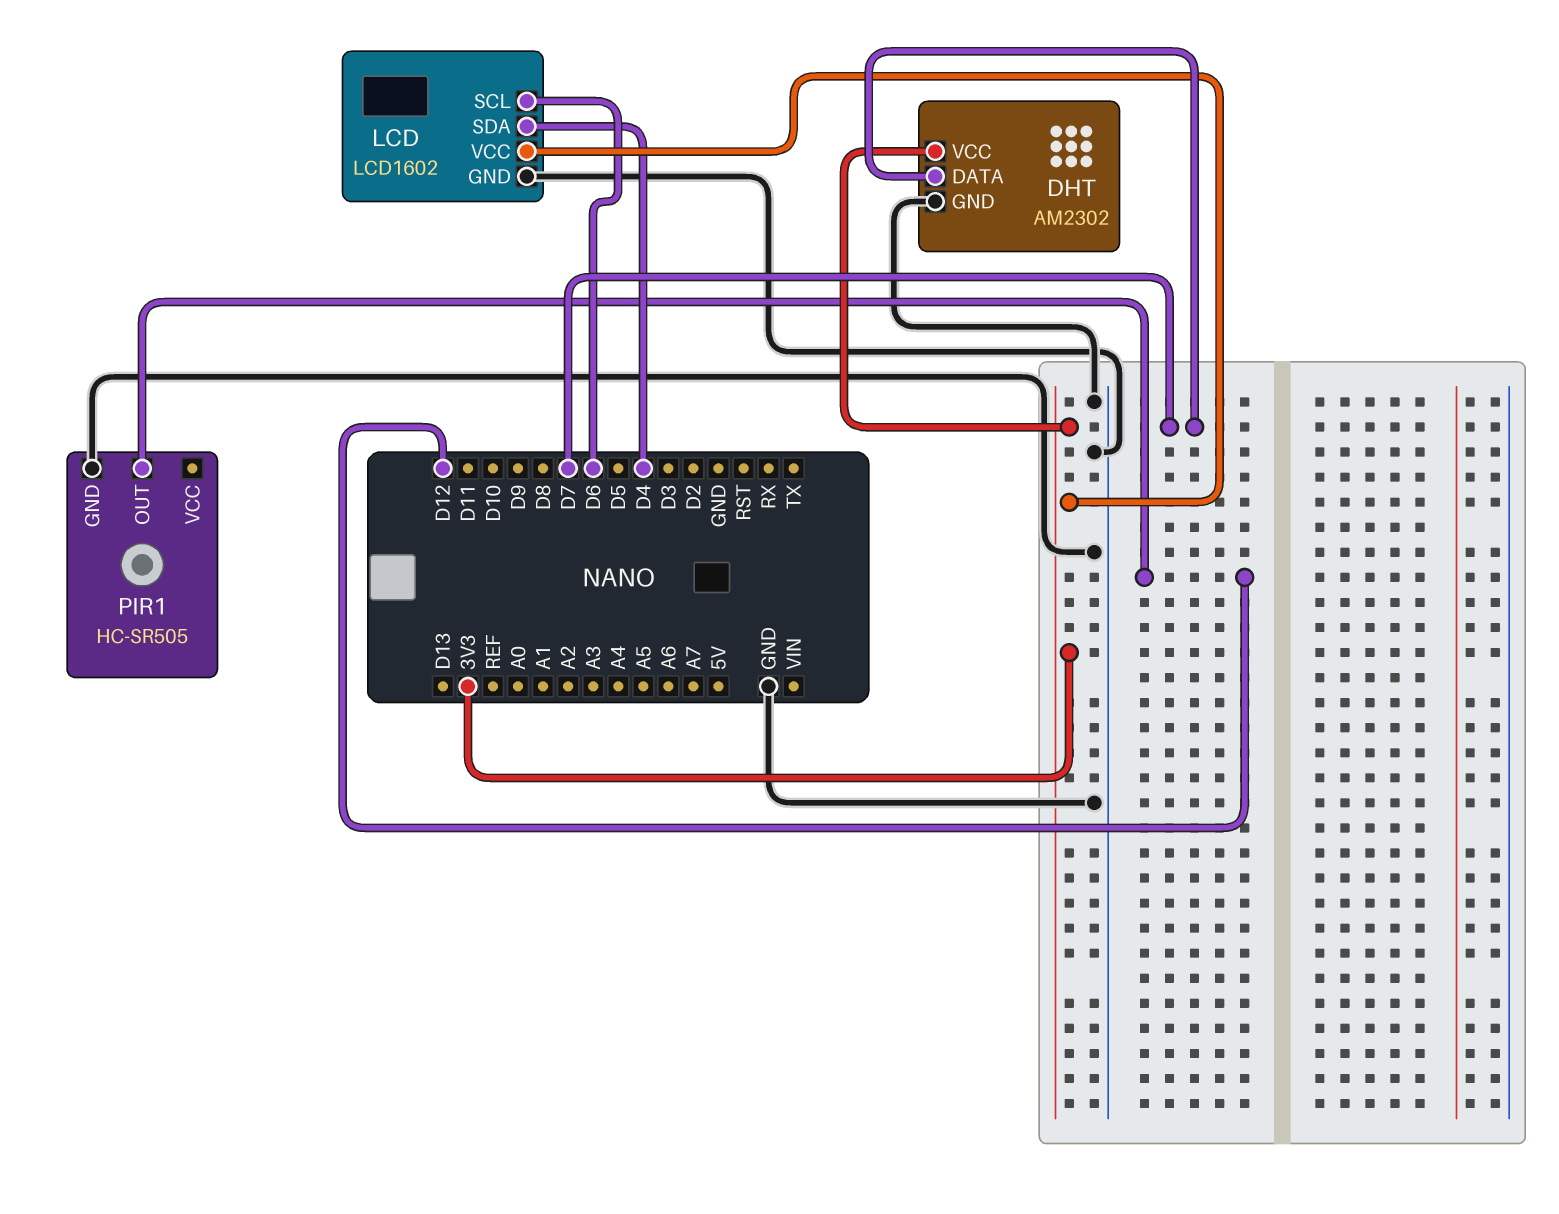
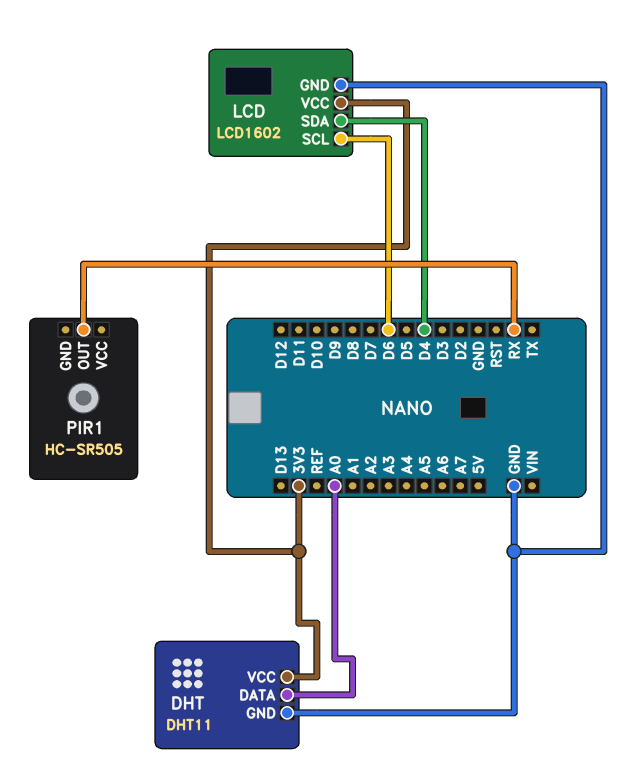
DHT: AM2302 -> DHT11
DHT pin DATA: D7 -> A0
PIR1 pin GND: GND -> none
PIR1 pin OUT: D12 -> RX

